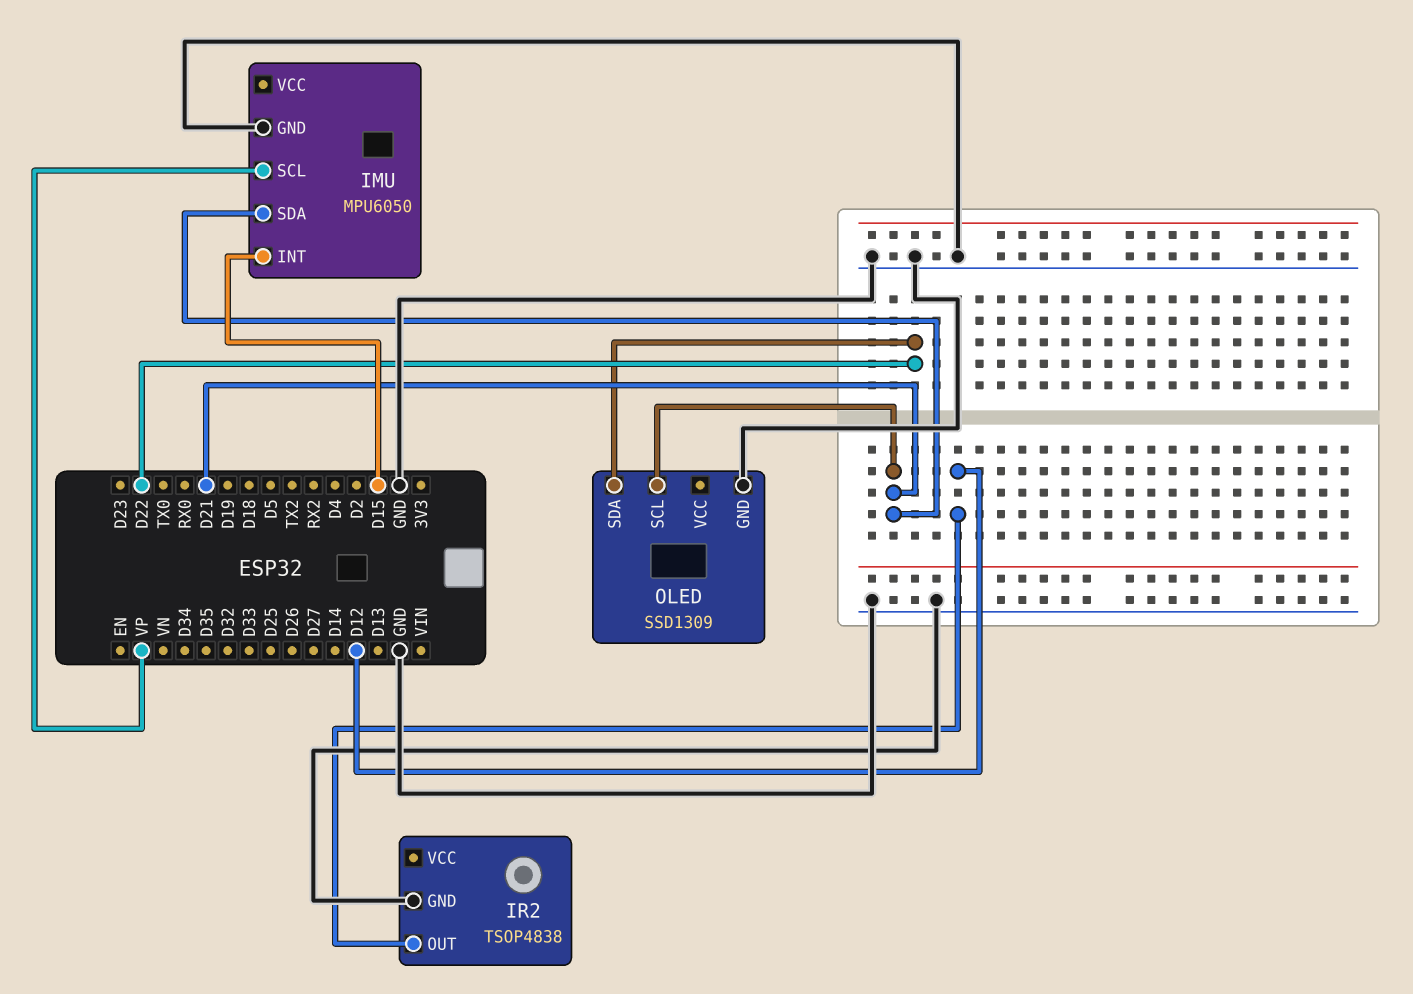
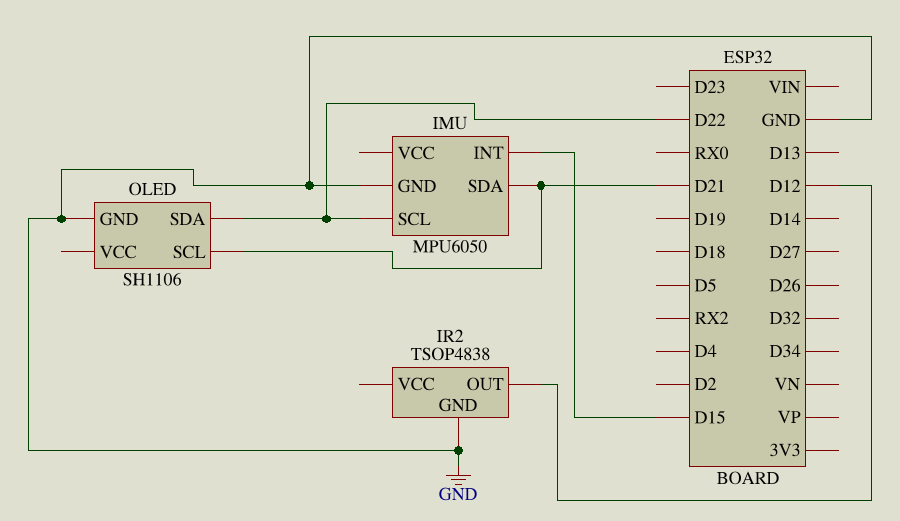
IMU pin SCL: VP -> D22
OLED: SSD1309 -> SH1106

